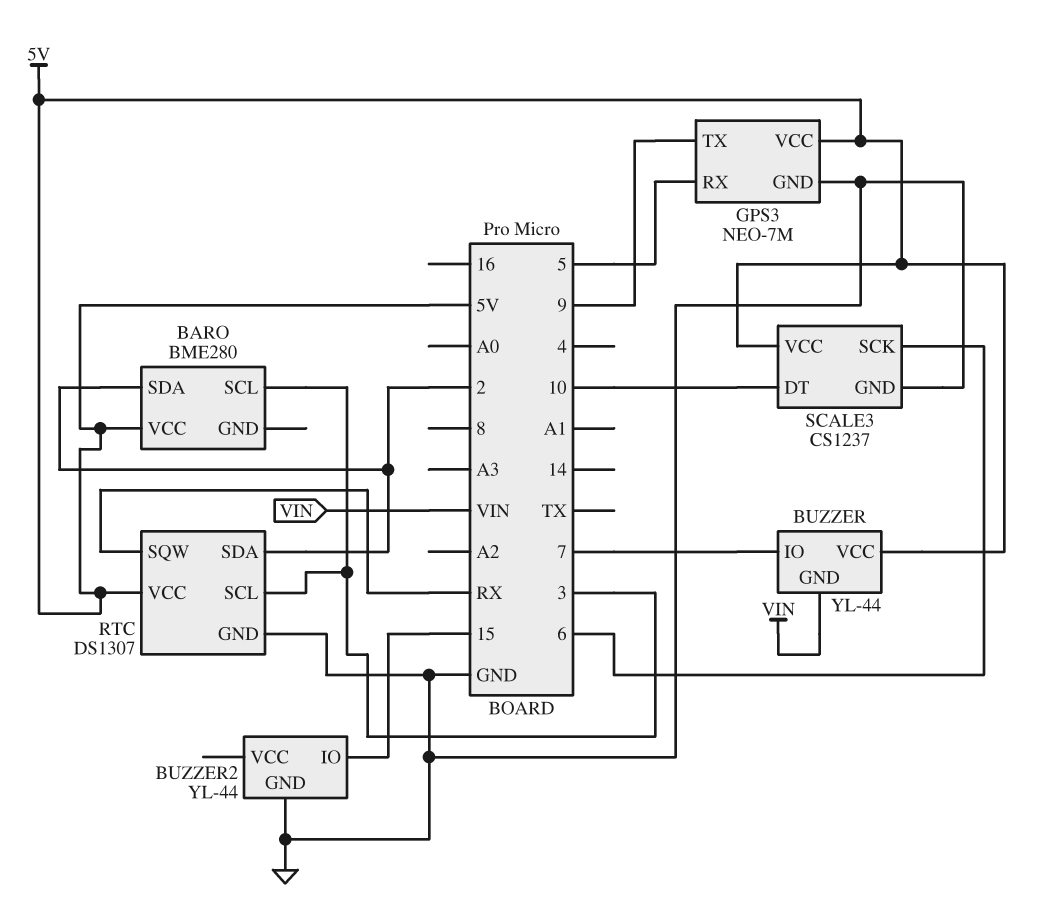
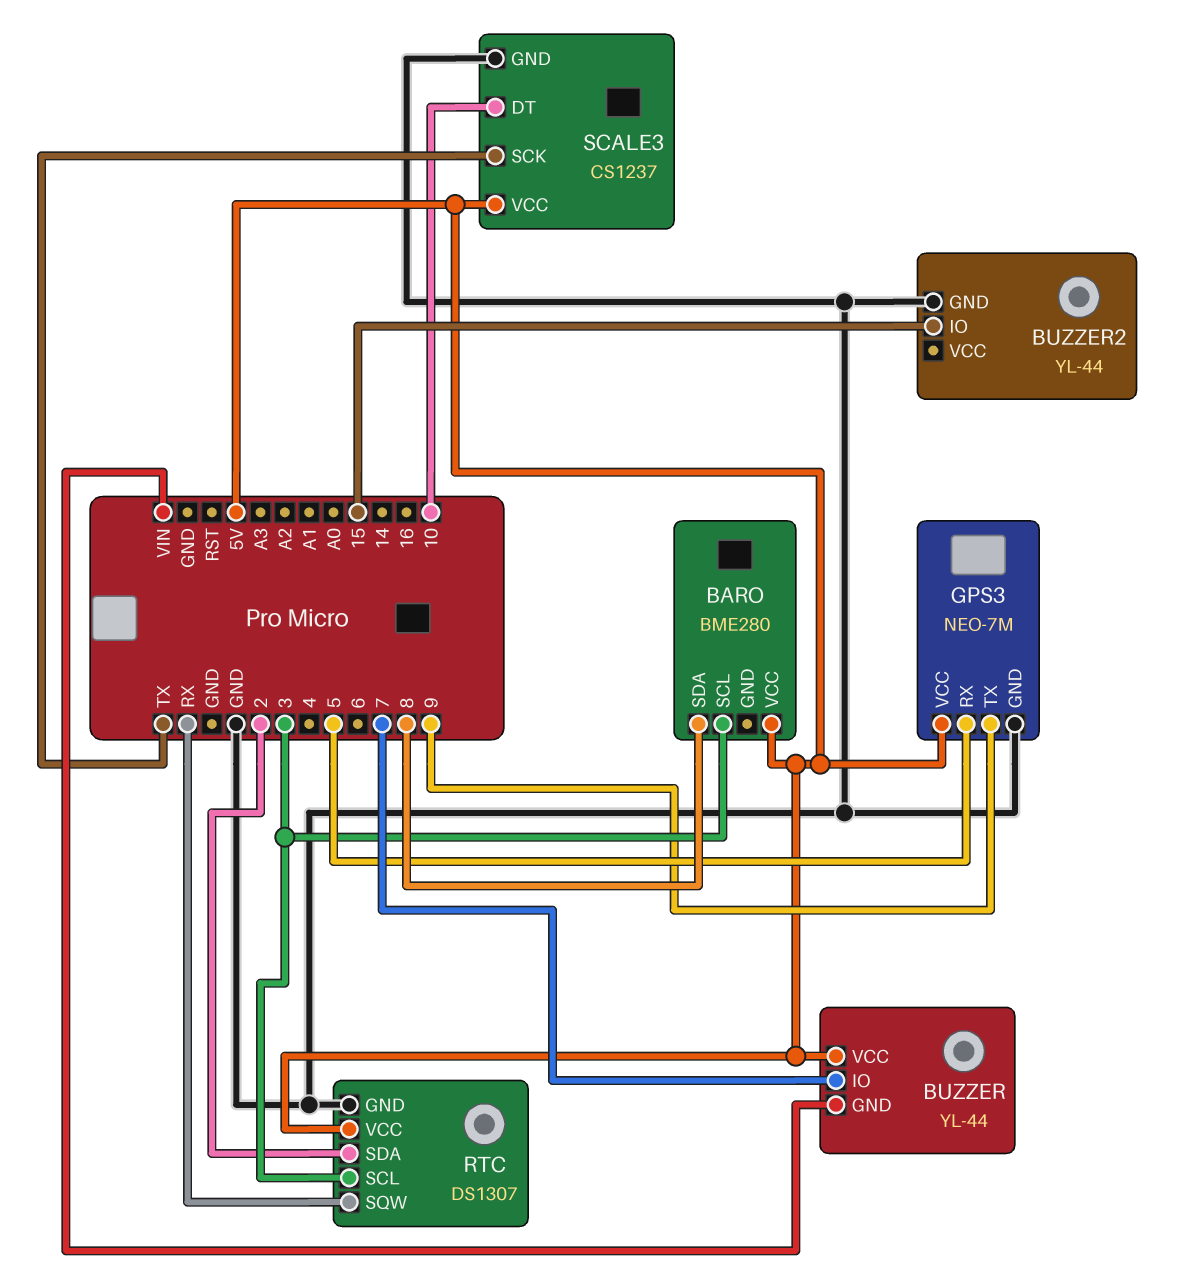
BARO pin SDA: 2 -> 8
SCALE3 pin SCK: 6 -> TX

